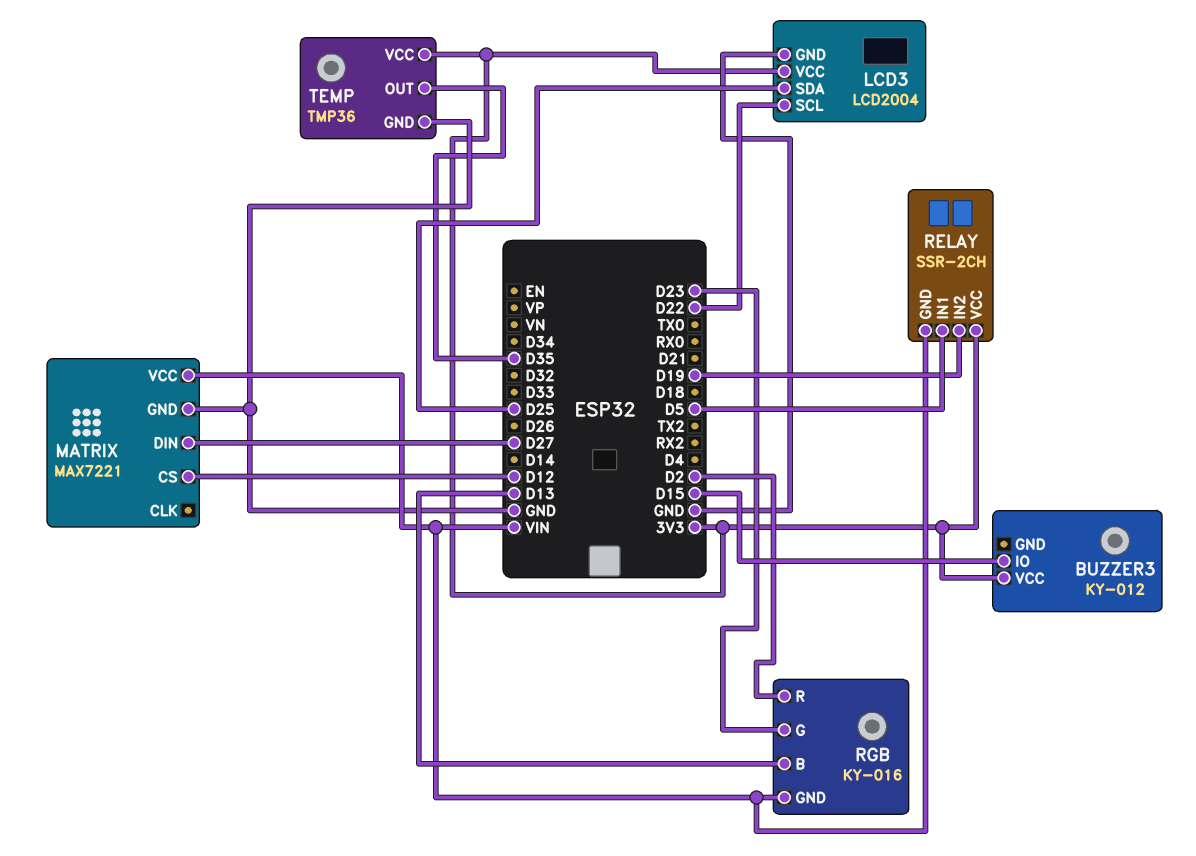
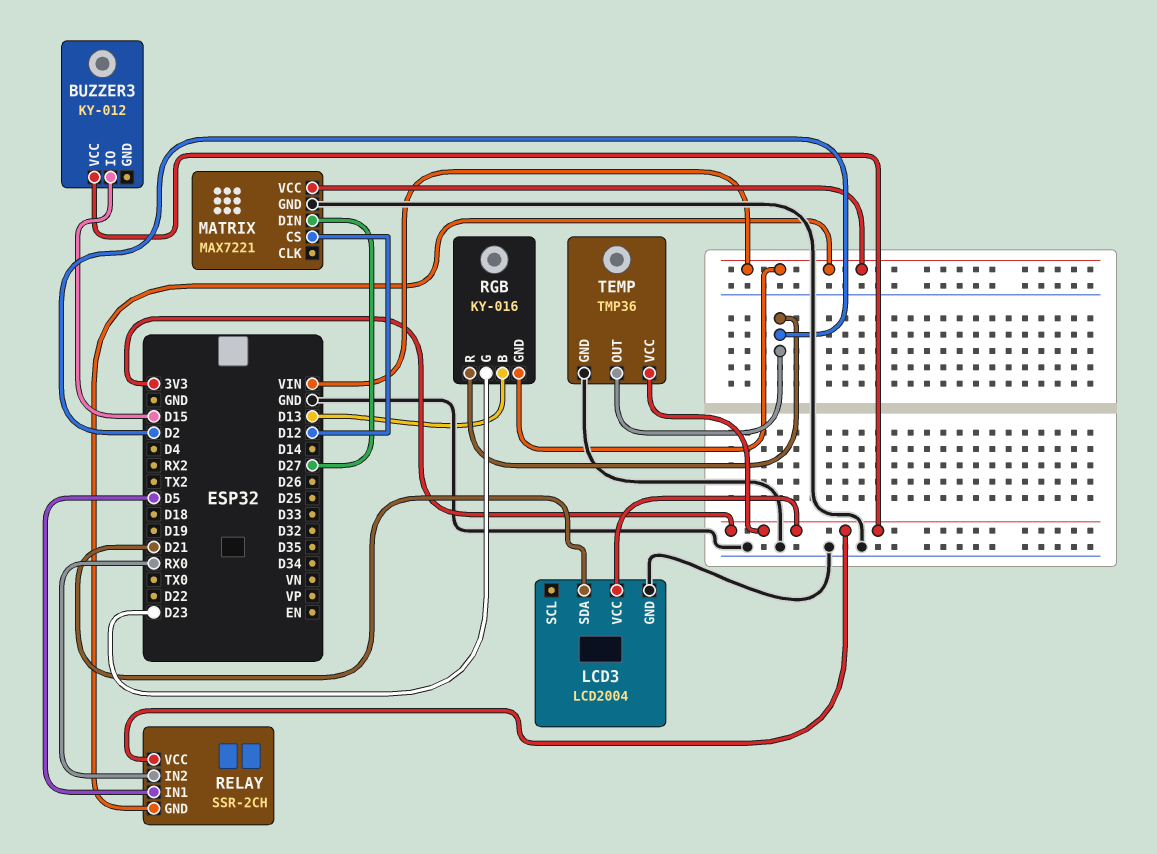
LCD3 pin SCL: D22 -> none
LCD3 pin SDA: D25 -> D21
RELAY pin IN2: D19 -> RX0
TEMP pin OUT: D35 -> D2

